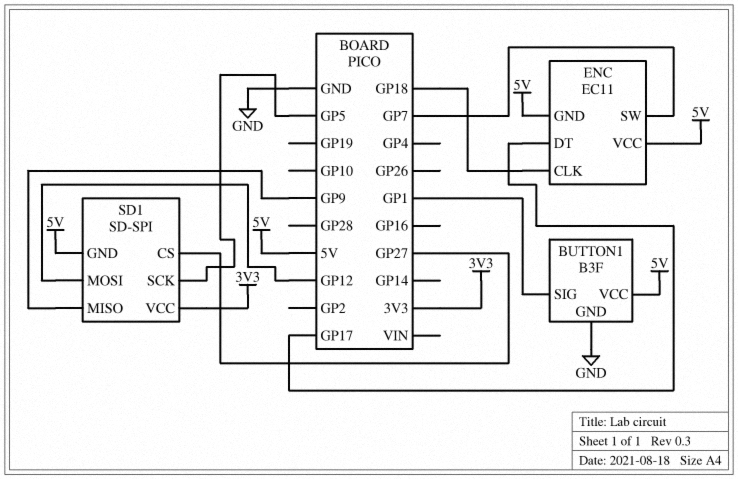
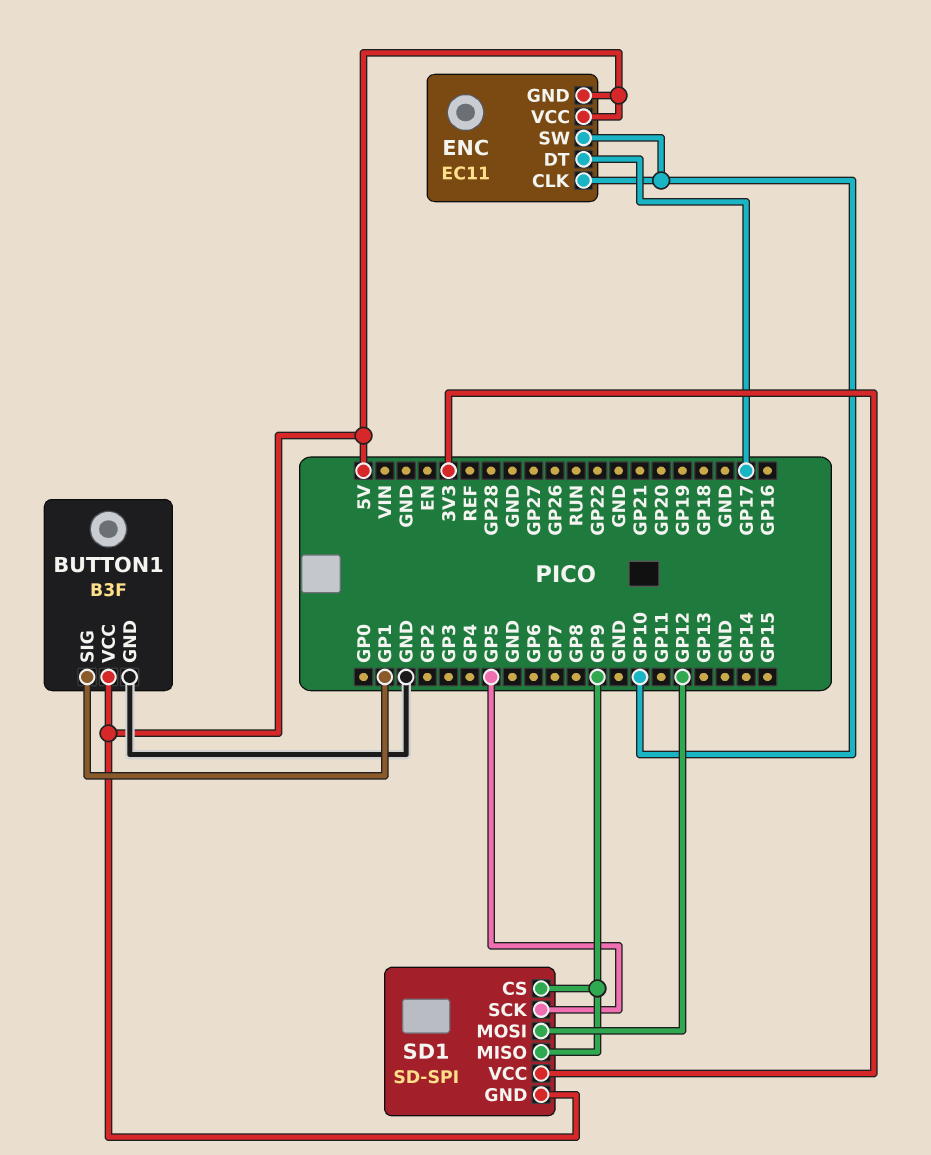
ENC pin CLK: GP18 -> GP10
ENC pin SW: GP7 -> GP10
SD1 pin CS: GP27 -> GP9

